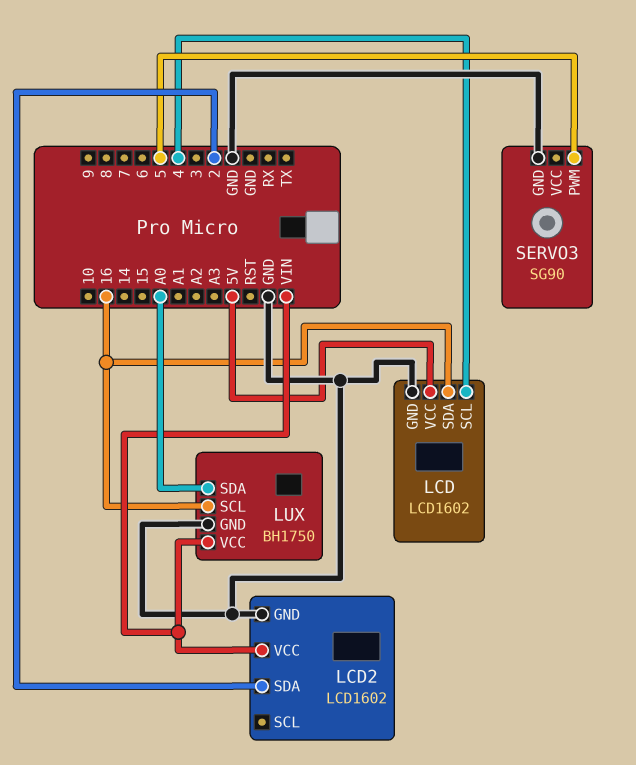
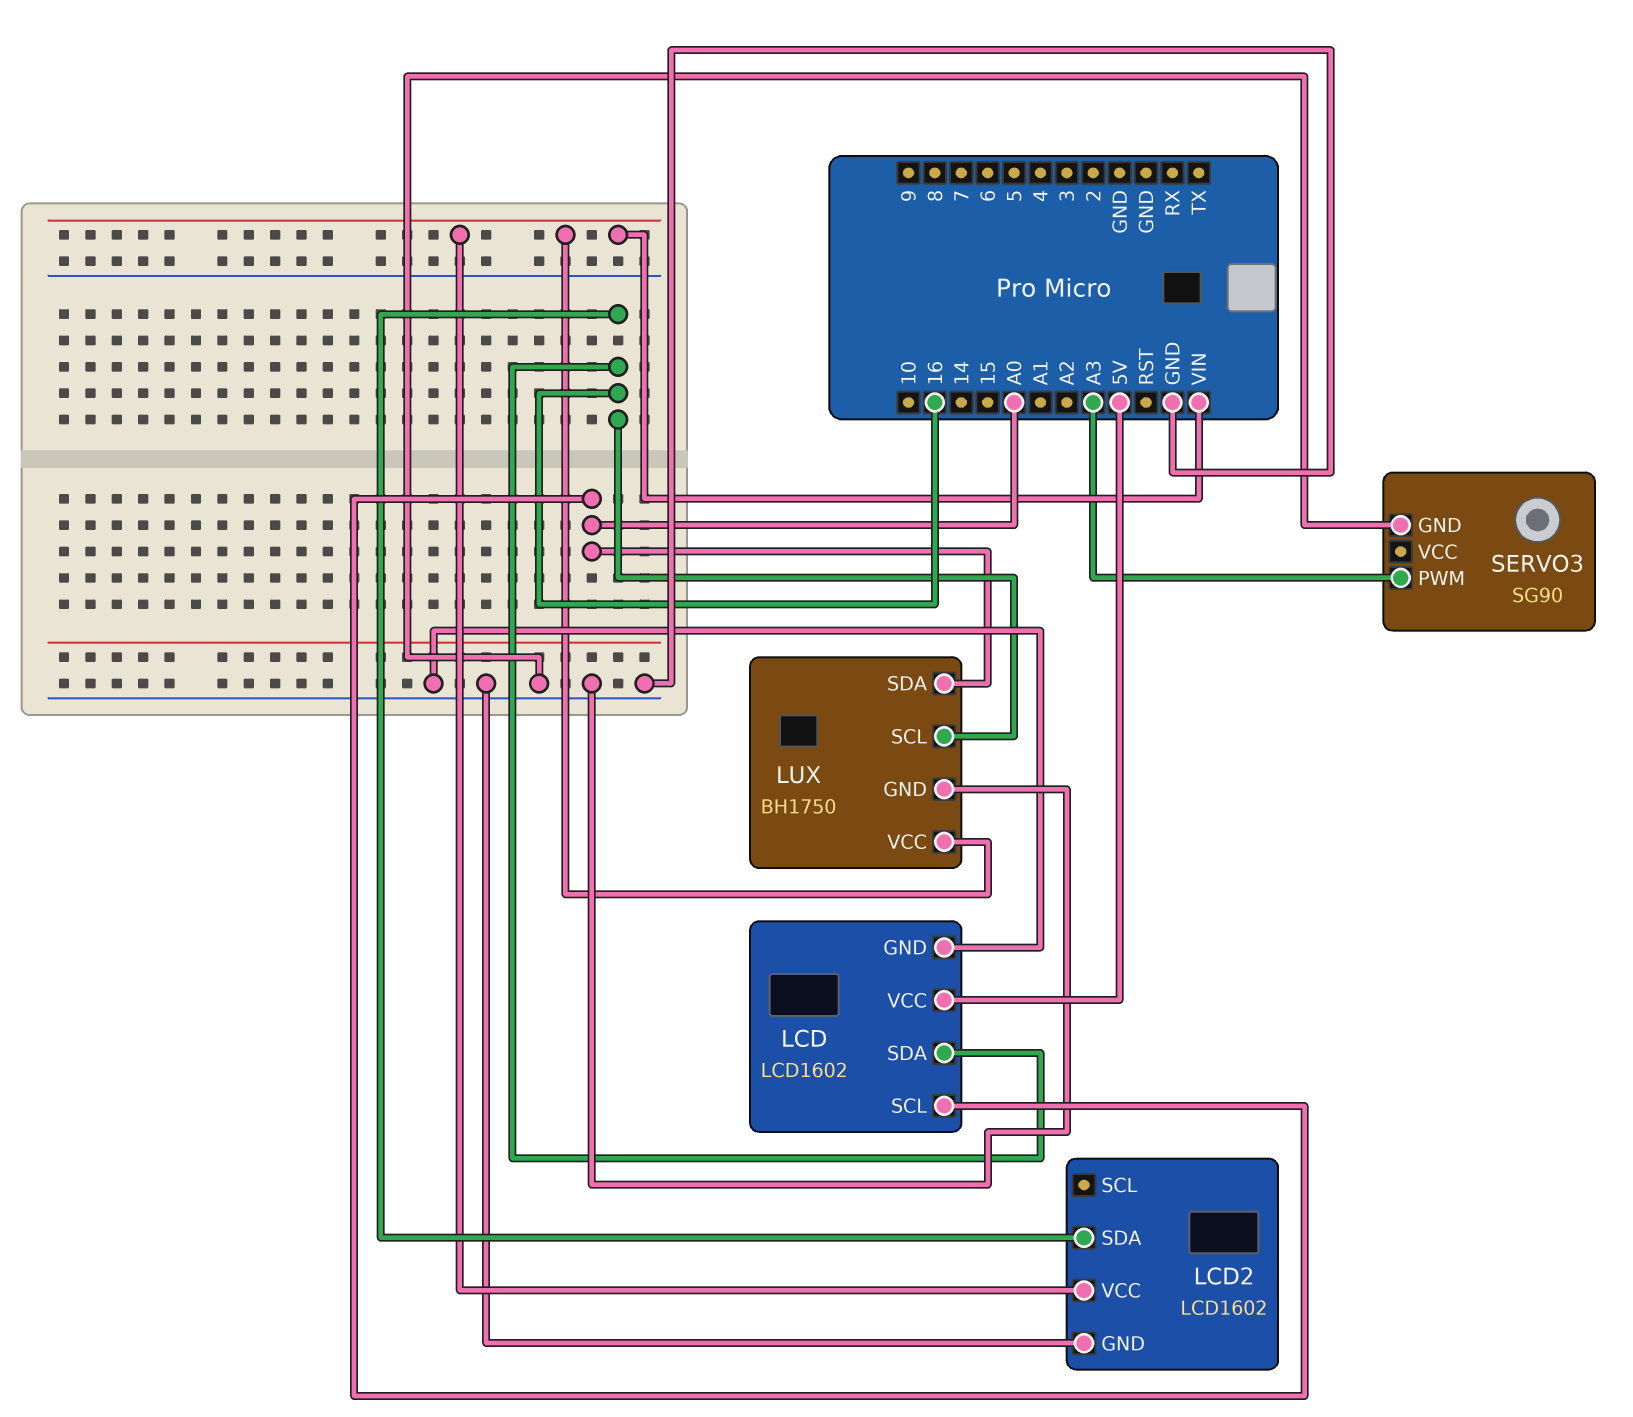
LCD pin SCL: 4 -> A0
LCD2 pin SDA: 2 -> 16
SERVO3 pin PWM: 5 -> A3

